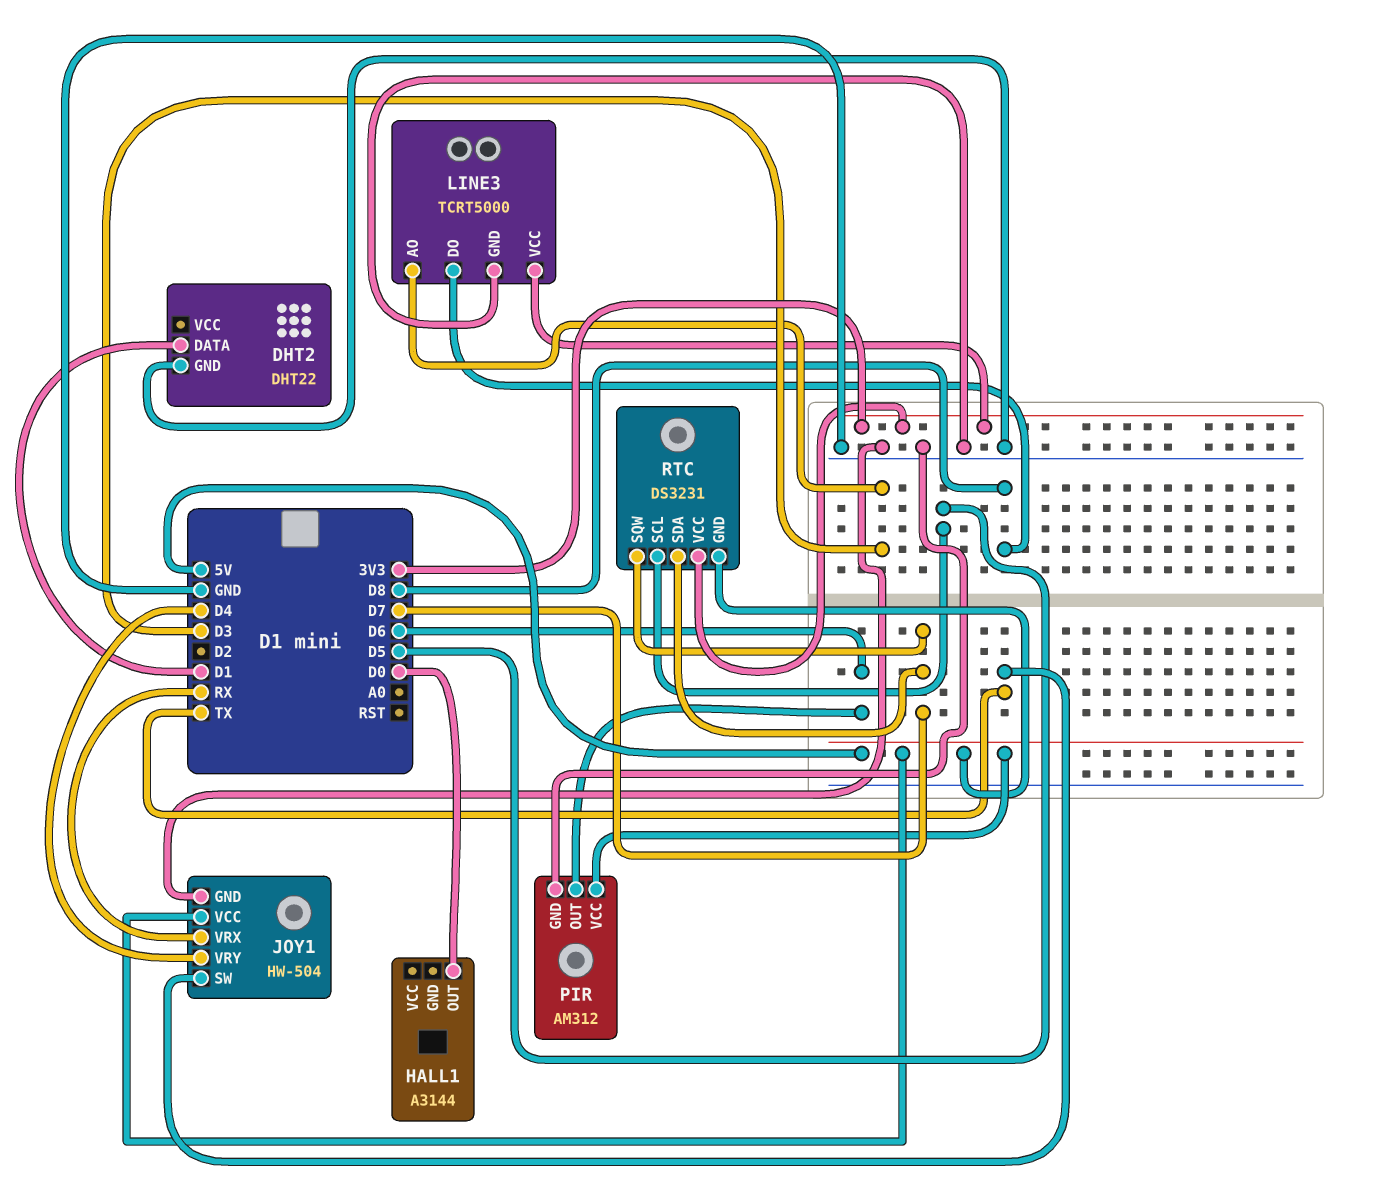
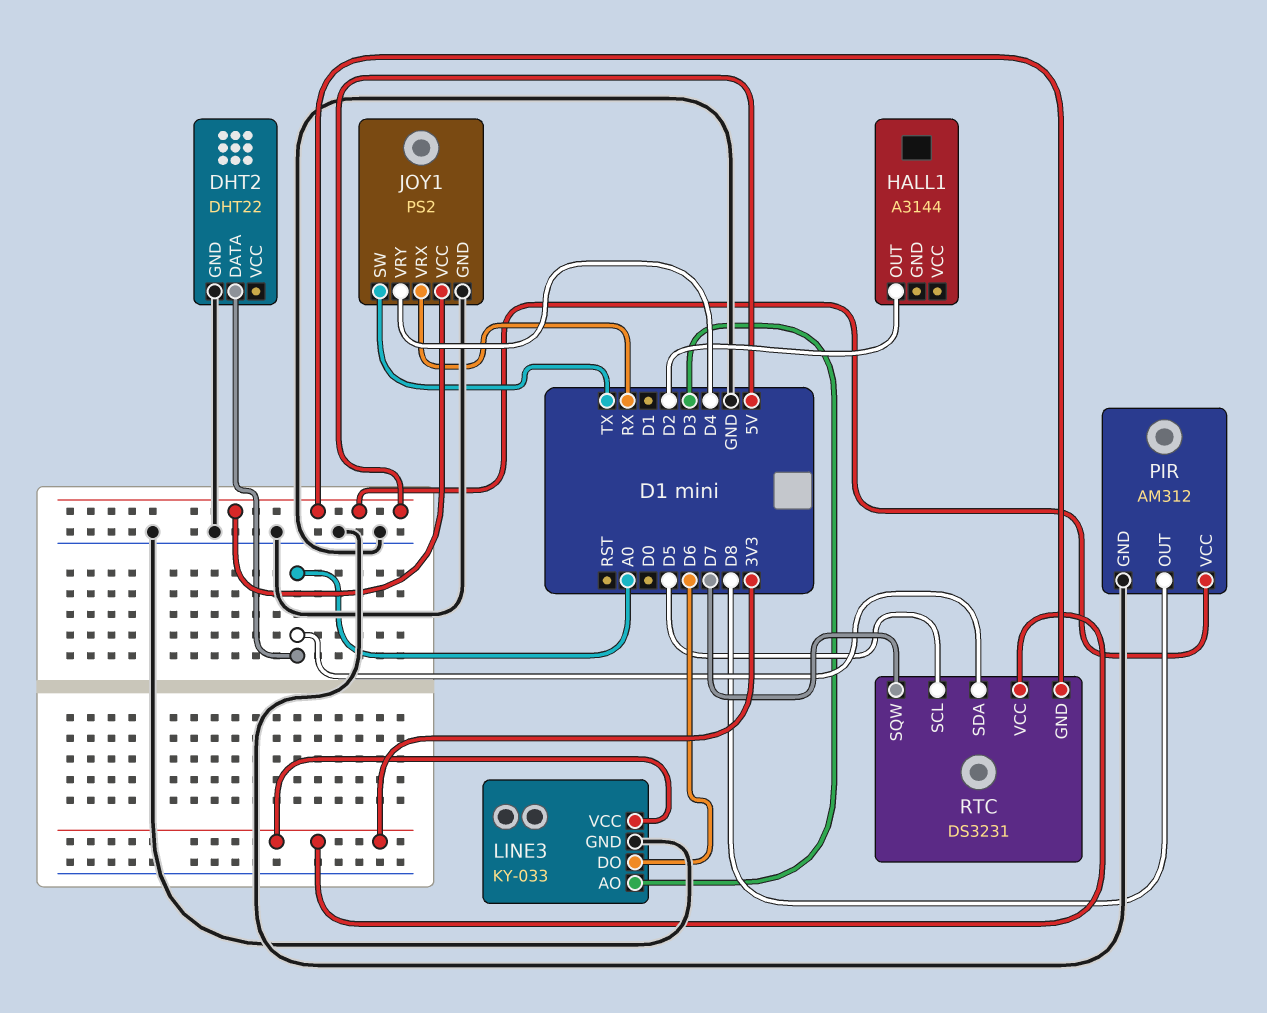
DHT2 pin DATA: D1 -> A0
HALL1 pin OUT: D0 -> D2
JOY1: HW-504 -> PS2
LINE3: TCRT5000 -> KY-033
LINE3 pin DO: D8 -> D6
PIR pin OUT: D6 -> D8
RTC pin SDA: D7 -> A0

